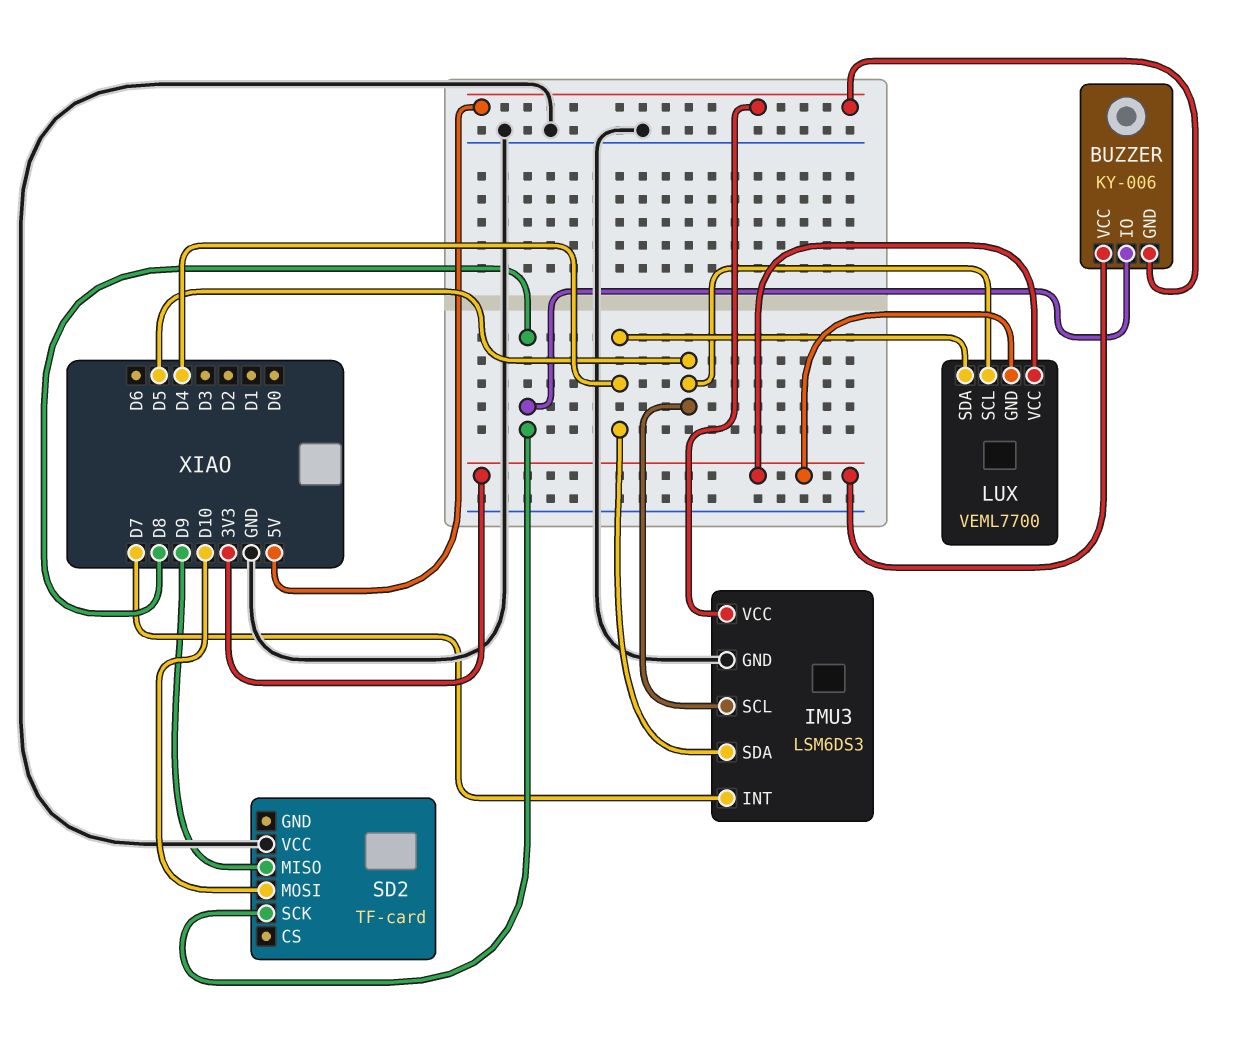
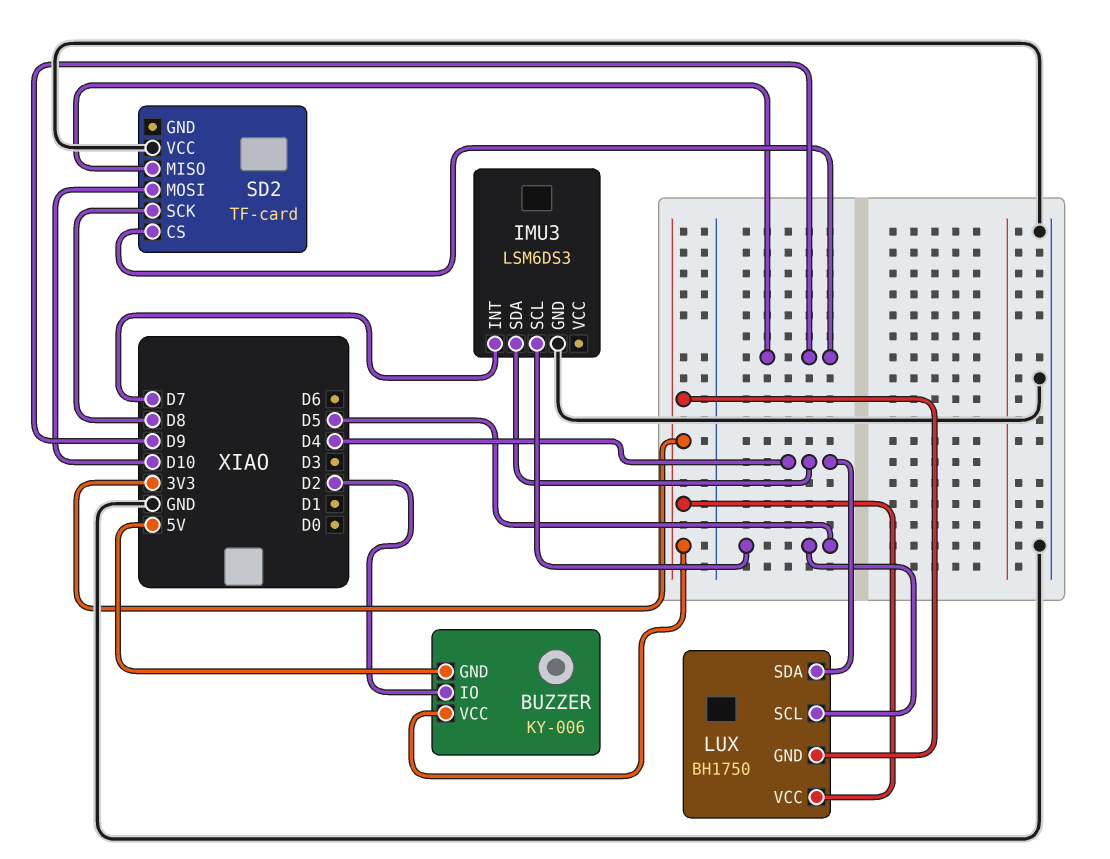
BUZZER pin IO: D8 -> D2
IMU3 pin VCC: 5V -> none
LUX: VEML7700 -> BH1750
SD2 pin CS: none -> D9

